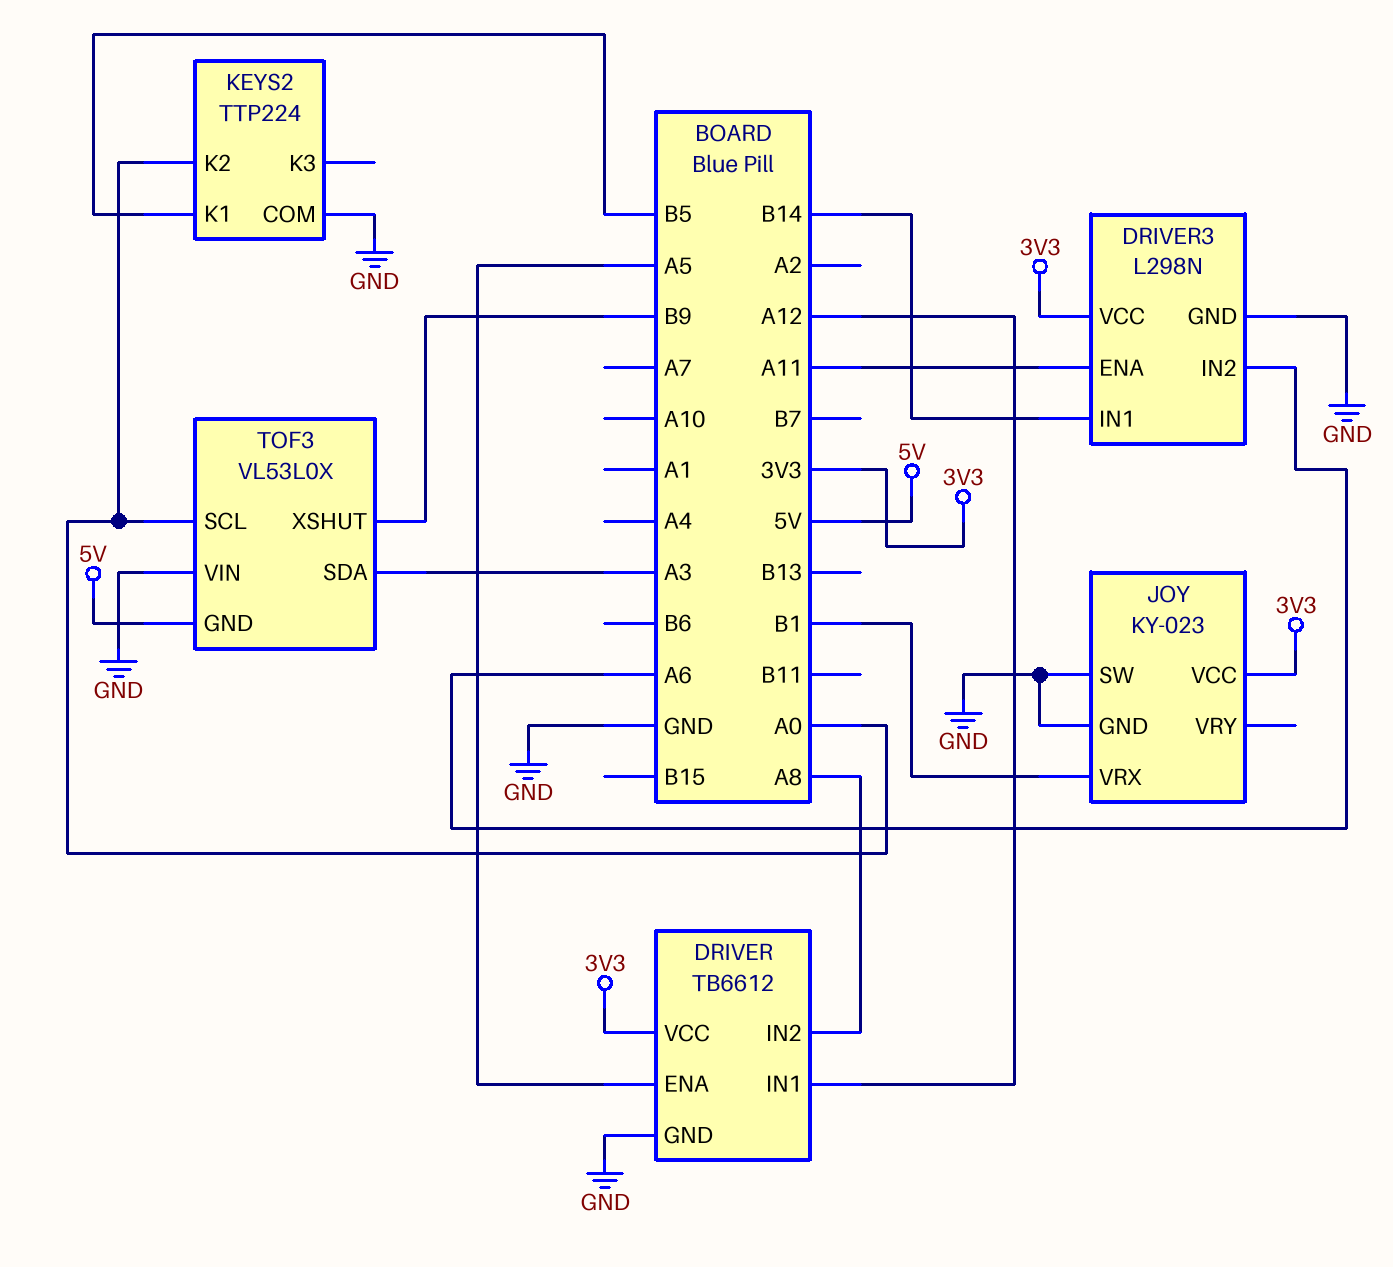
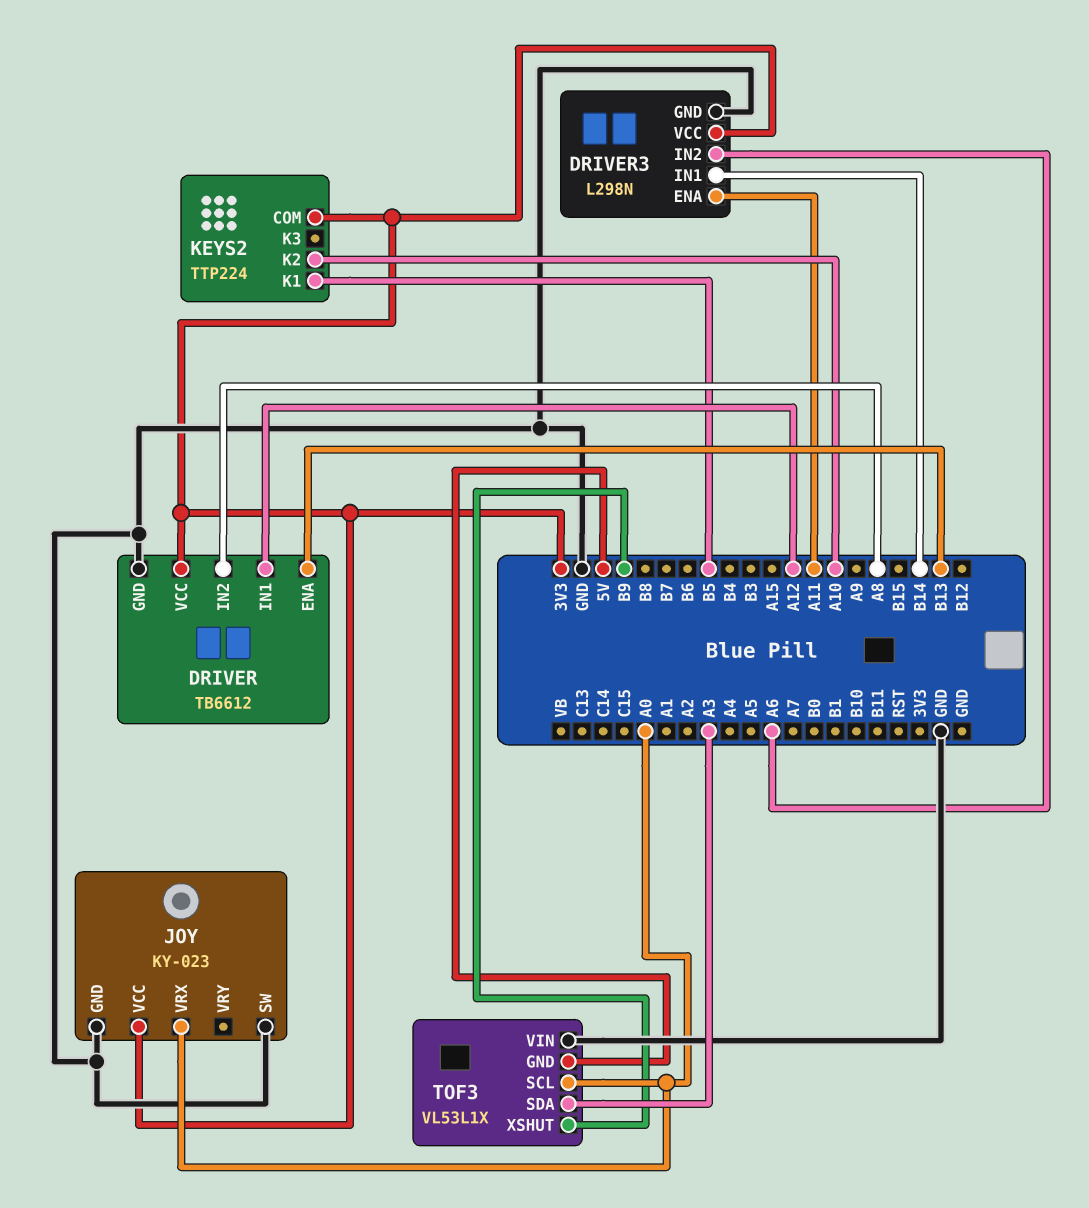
DRIVER pin ENA: A5 -> B13
JOY pin VRX: B1 -> A0
KEYS2 pin COM: GND -> 3V3
KEYS2 pin K2: A0 -> A10
TOF3: VL53L0X -> VL53L1X

